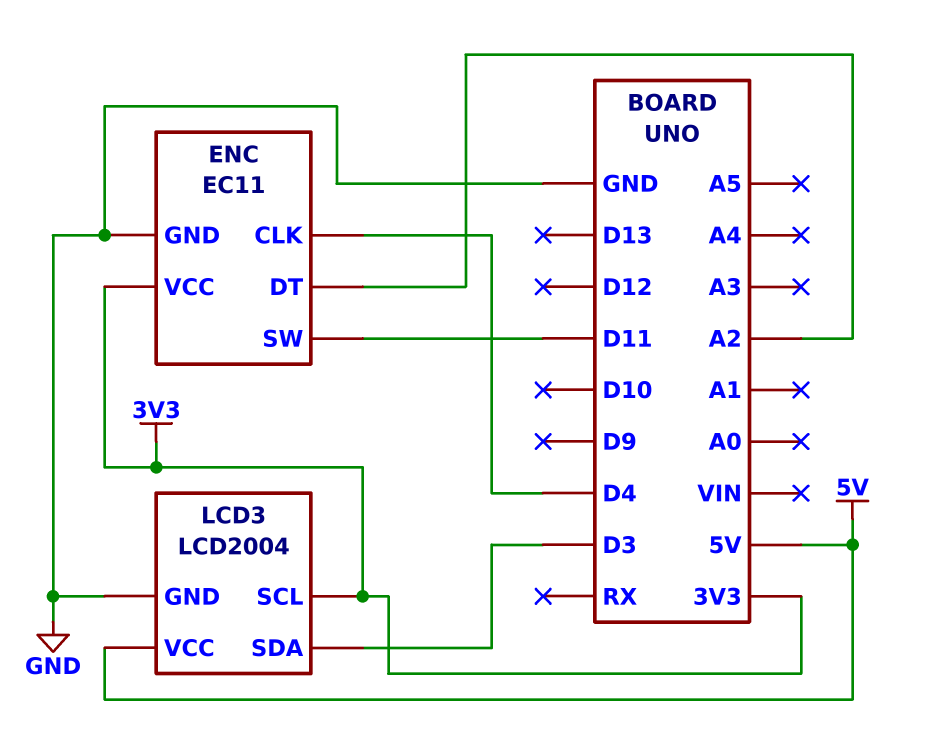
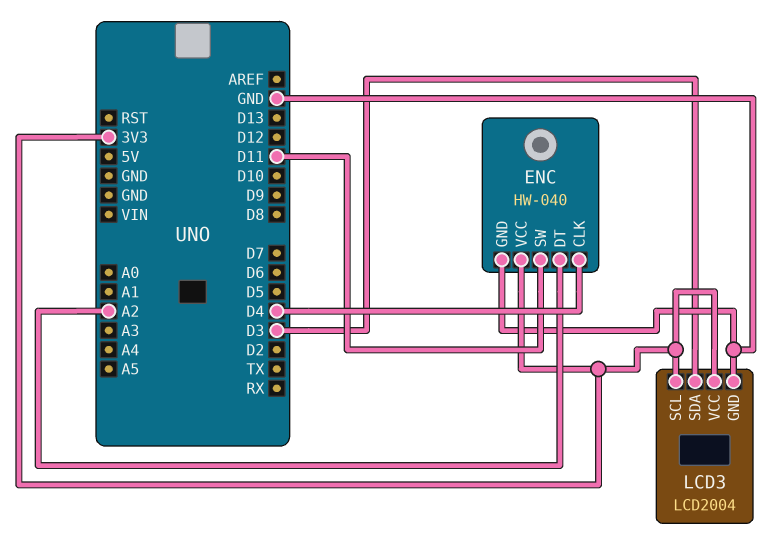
ENC: EC11 -> HW-040
LCD3 pin VCC: 5V -> 3V3

